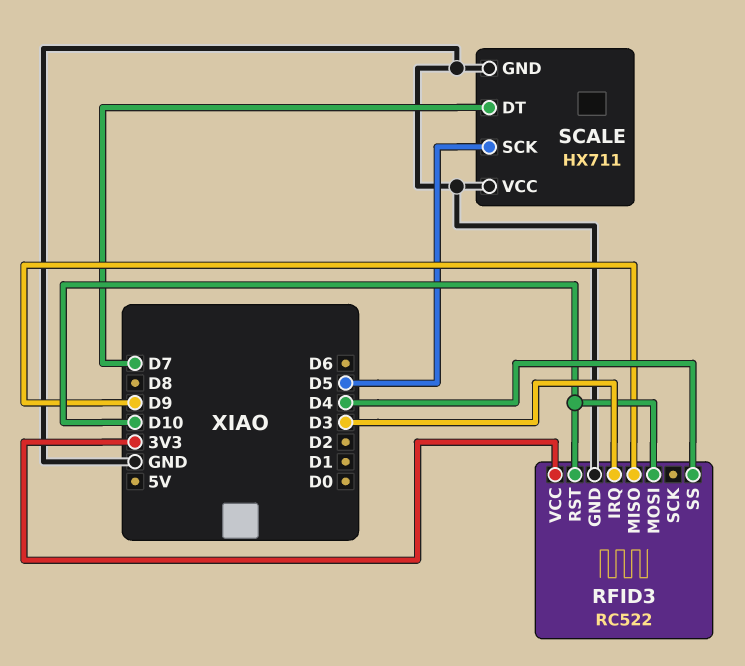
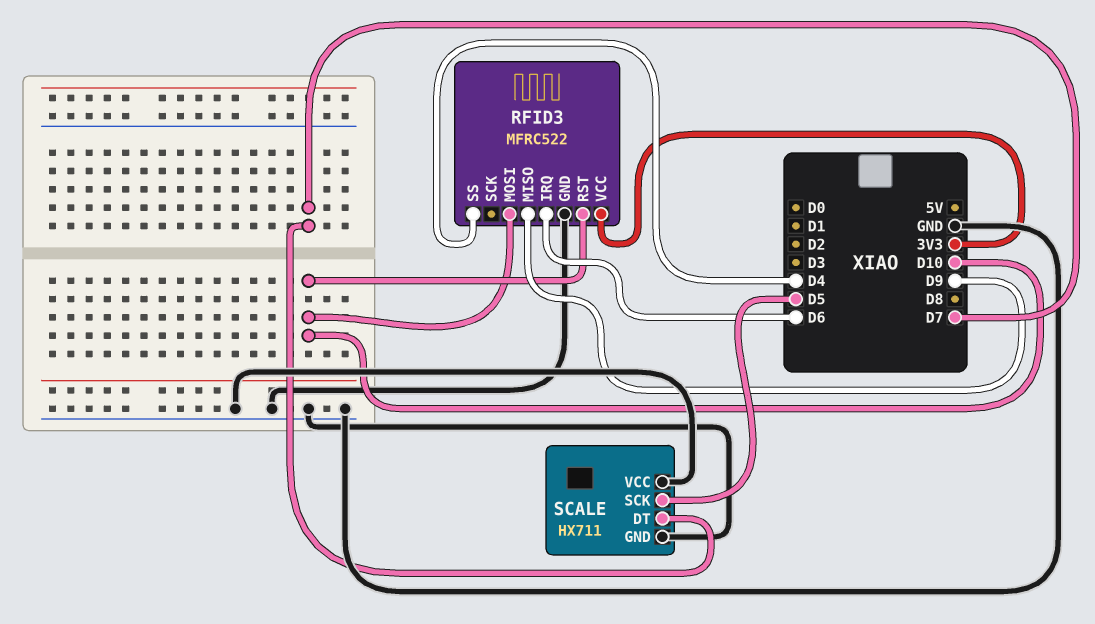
RFID3: RC522 -> MFRC522
RFID3 pin IRQ: D3 -> D6

